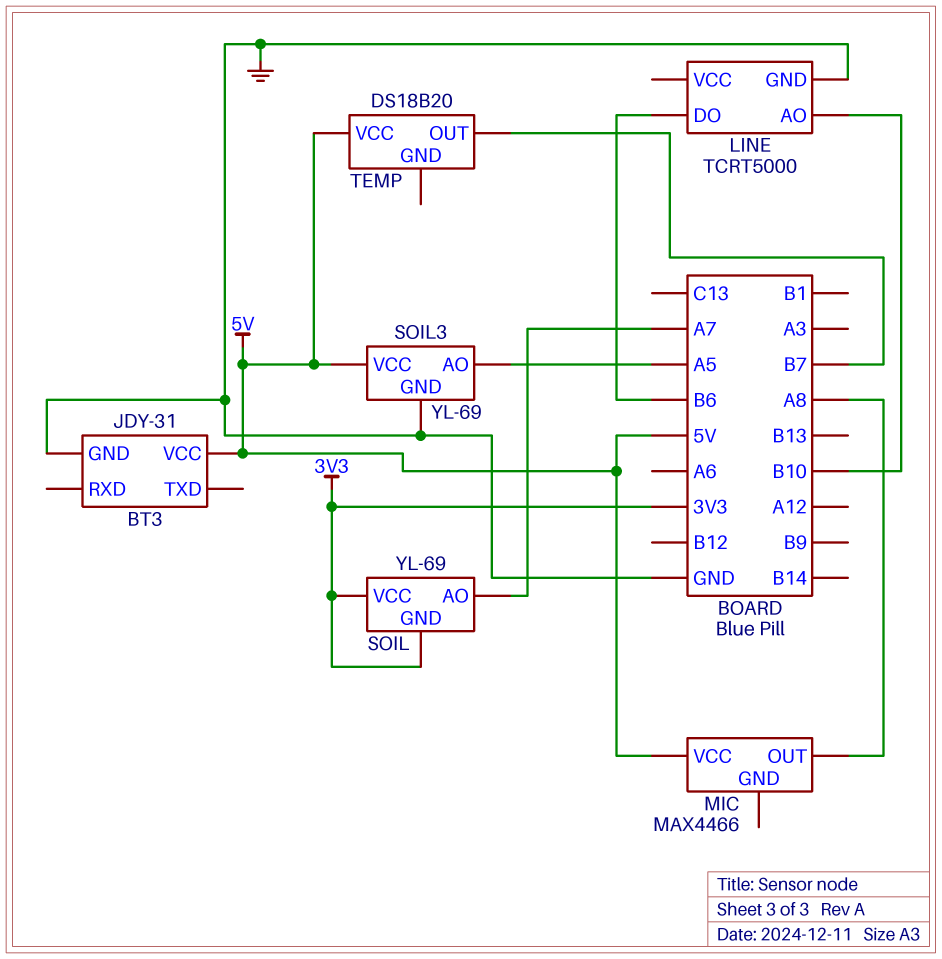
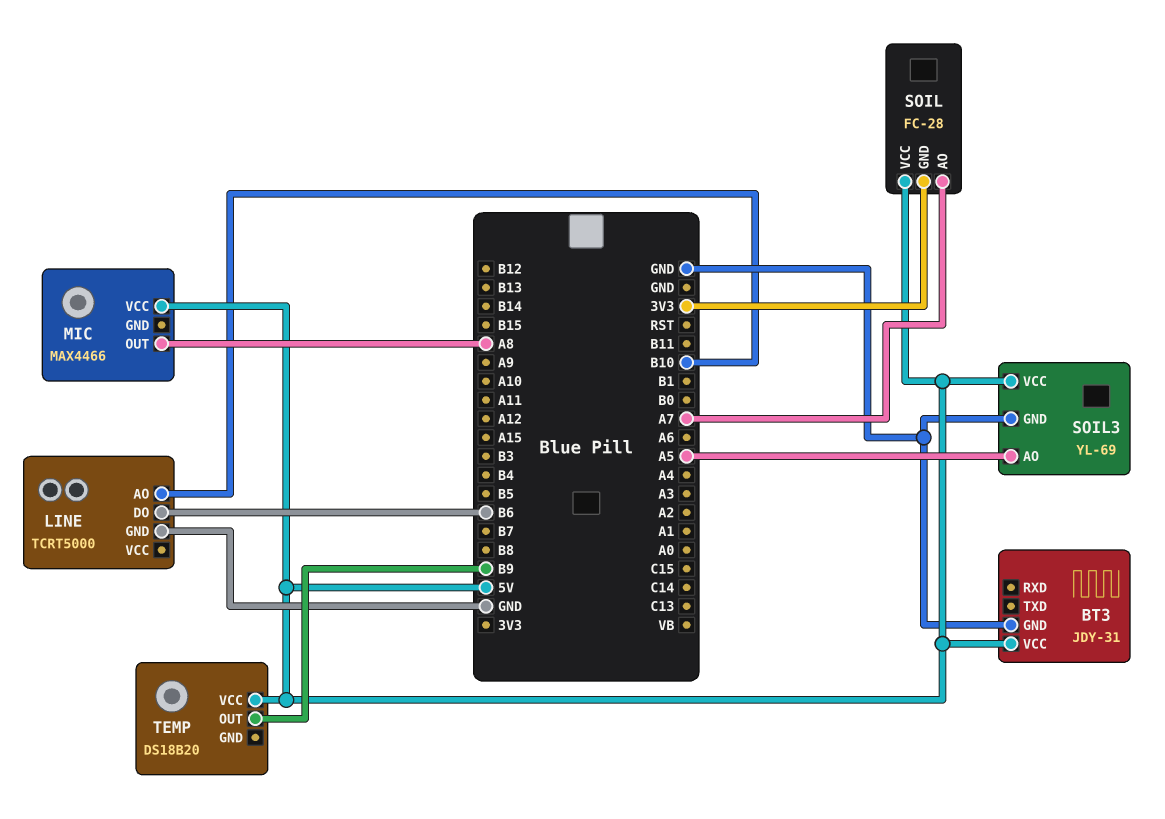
SOIL: YL-69 -> FC-28
SOIL pin VCC: 3V3 -> 5V
TEMP pin OUT: B7 -> B9

